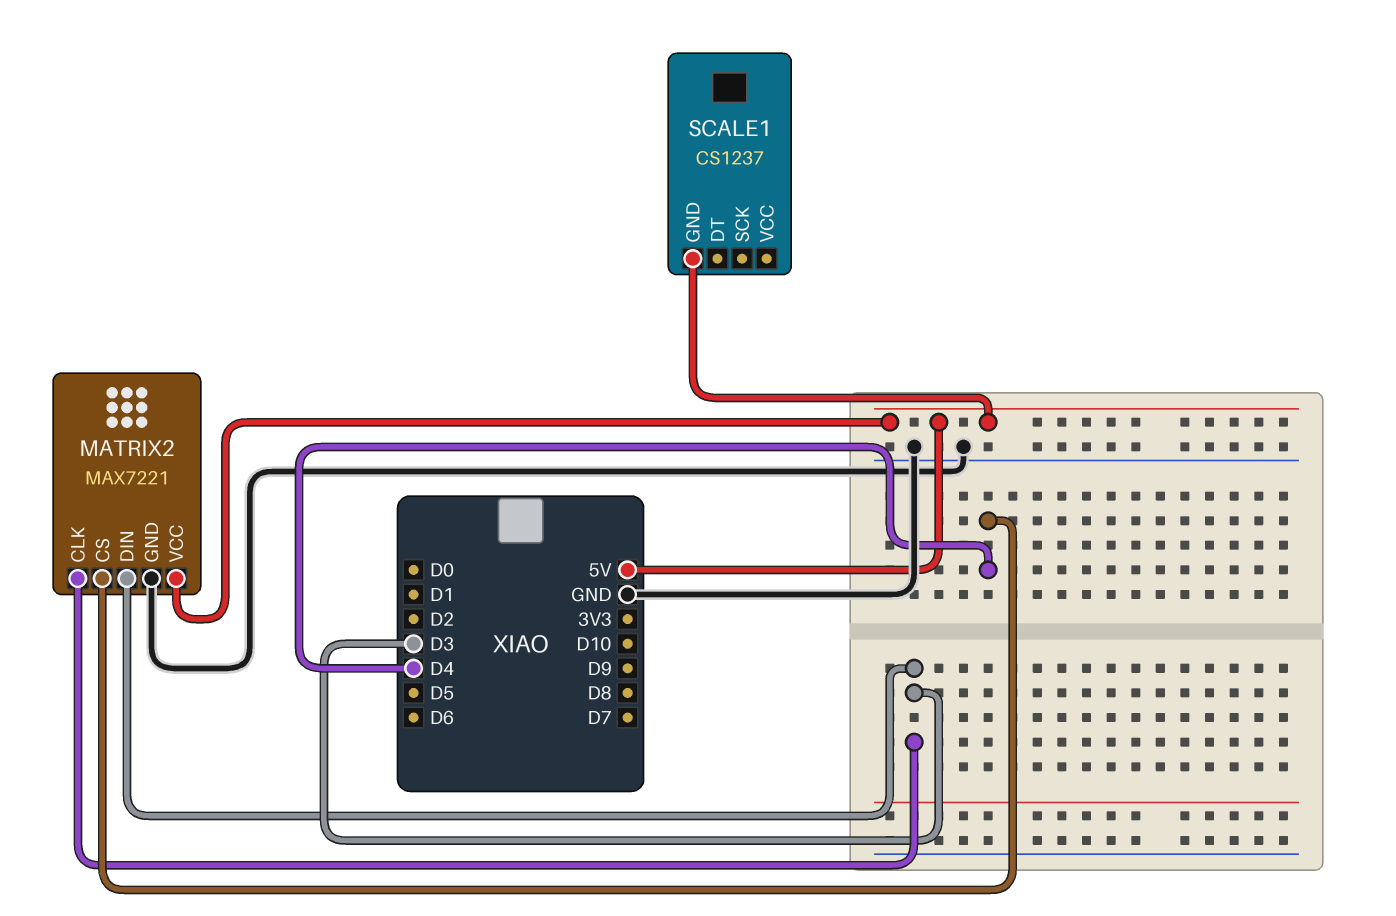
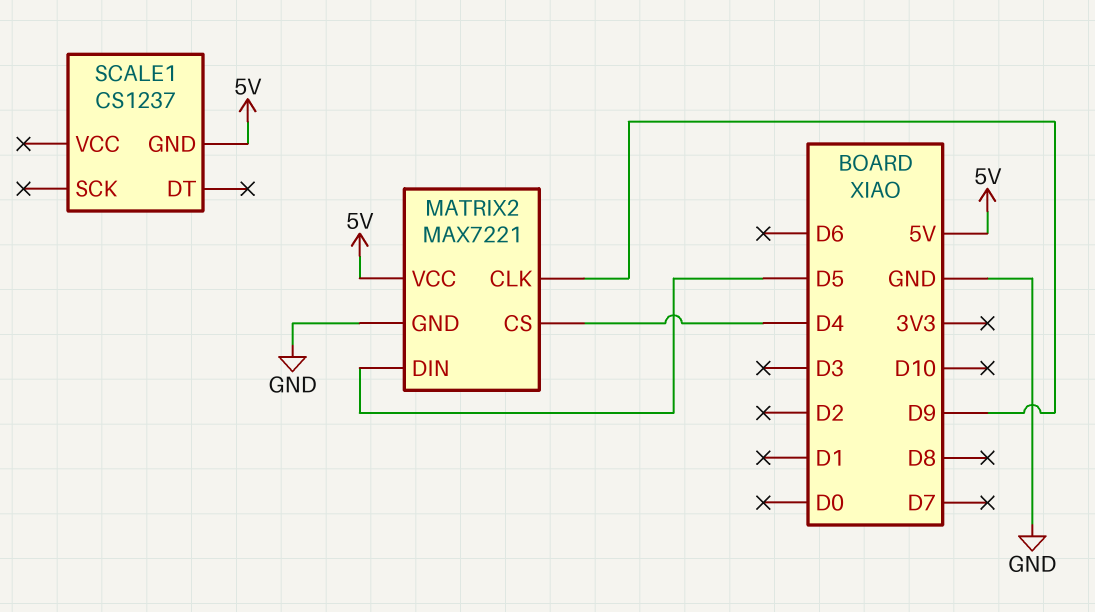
MATRIX2 pin CLK: D3 -> D9
MATRIX2 pin DIN: D3 -> D5

